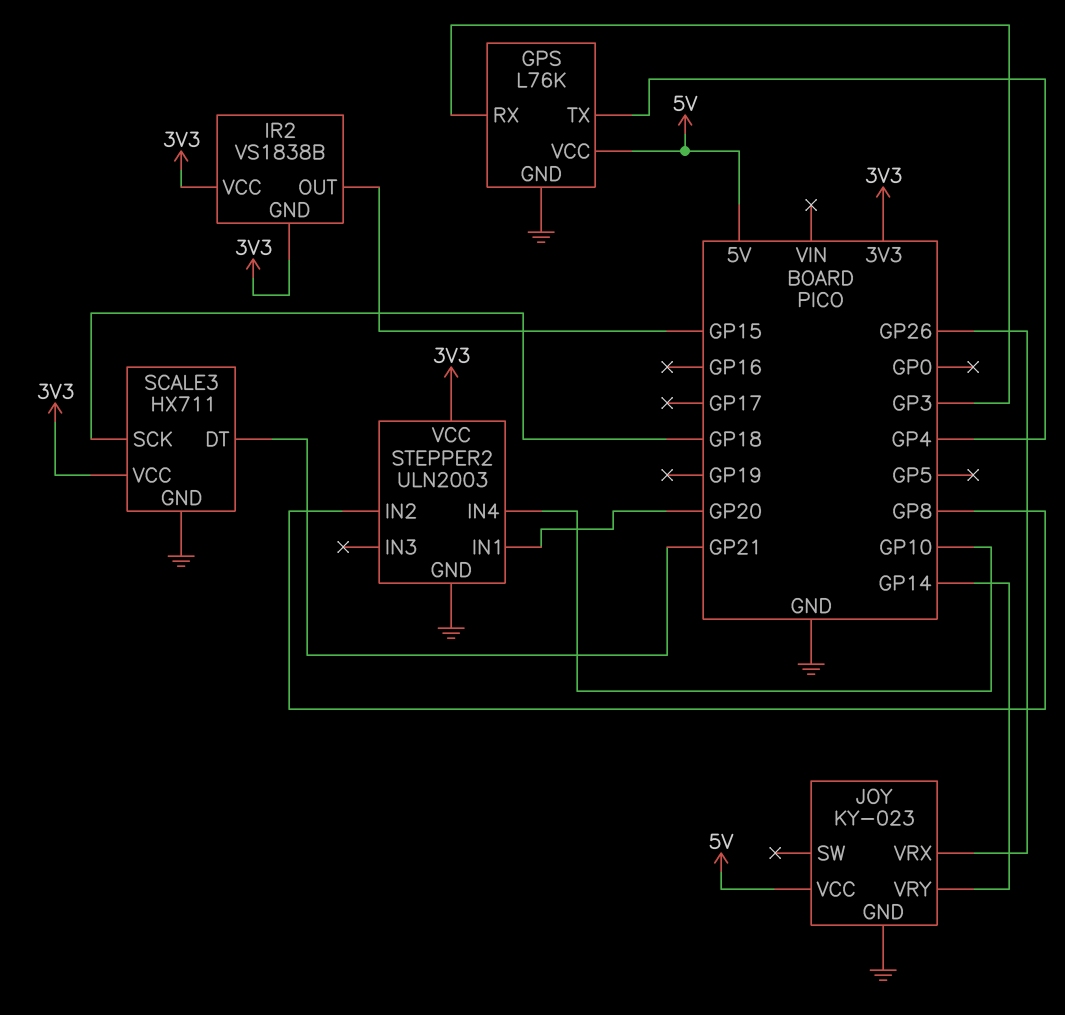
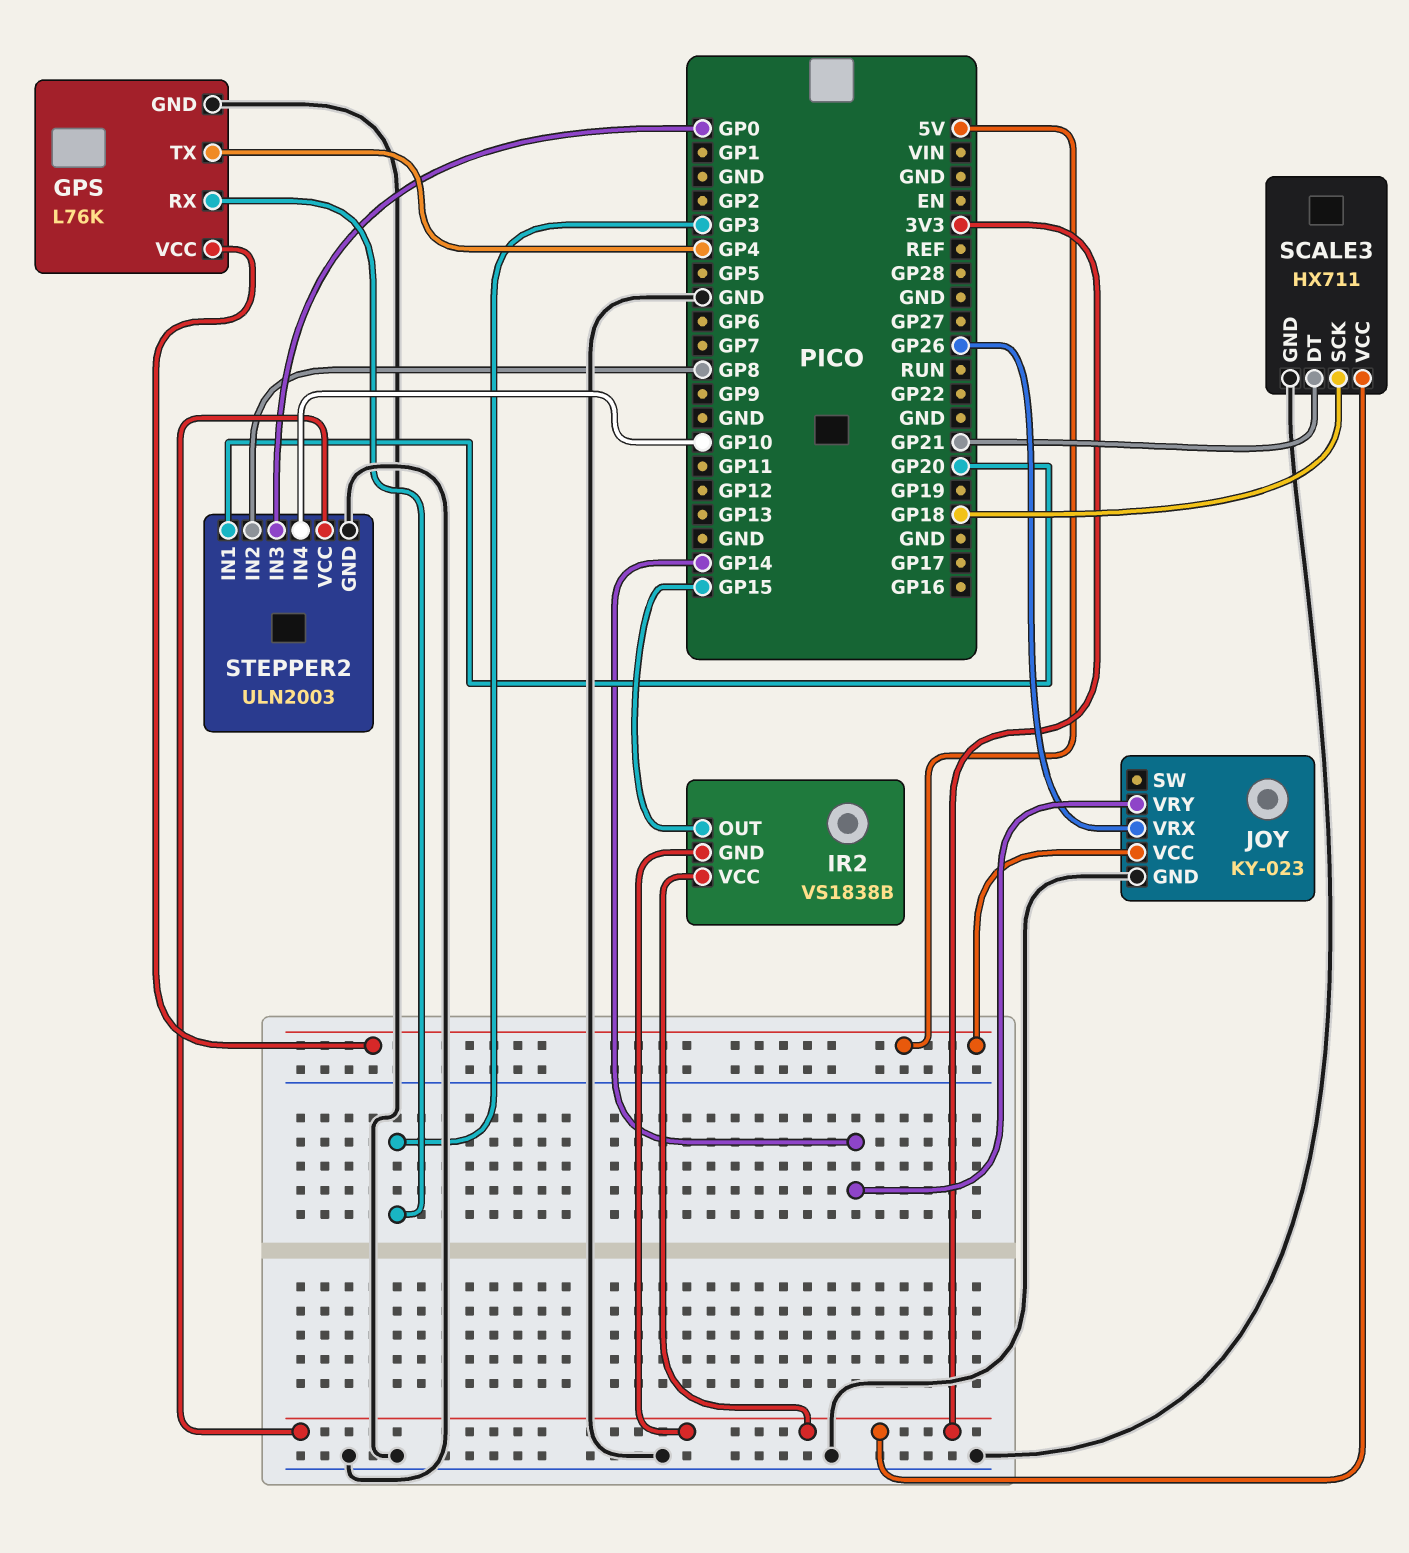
STEPPER2 pin IN3: none -> GP0

